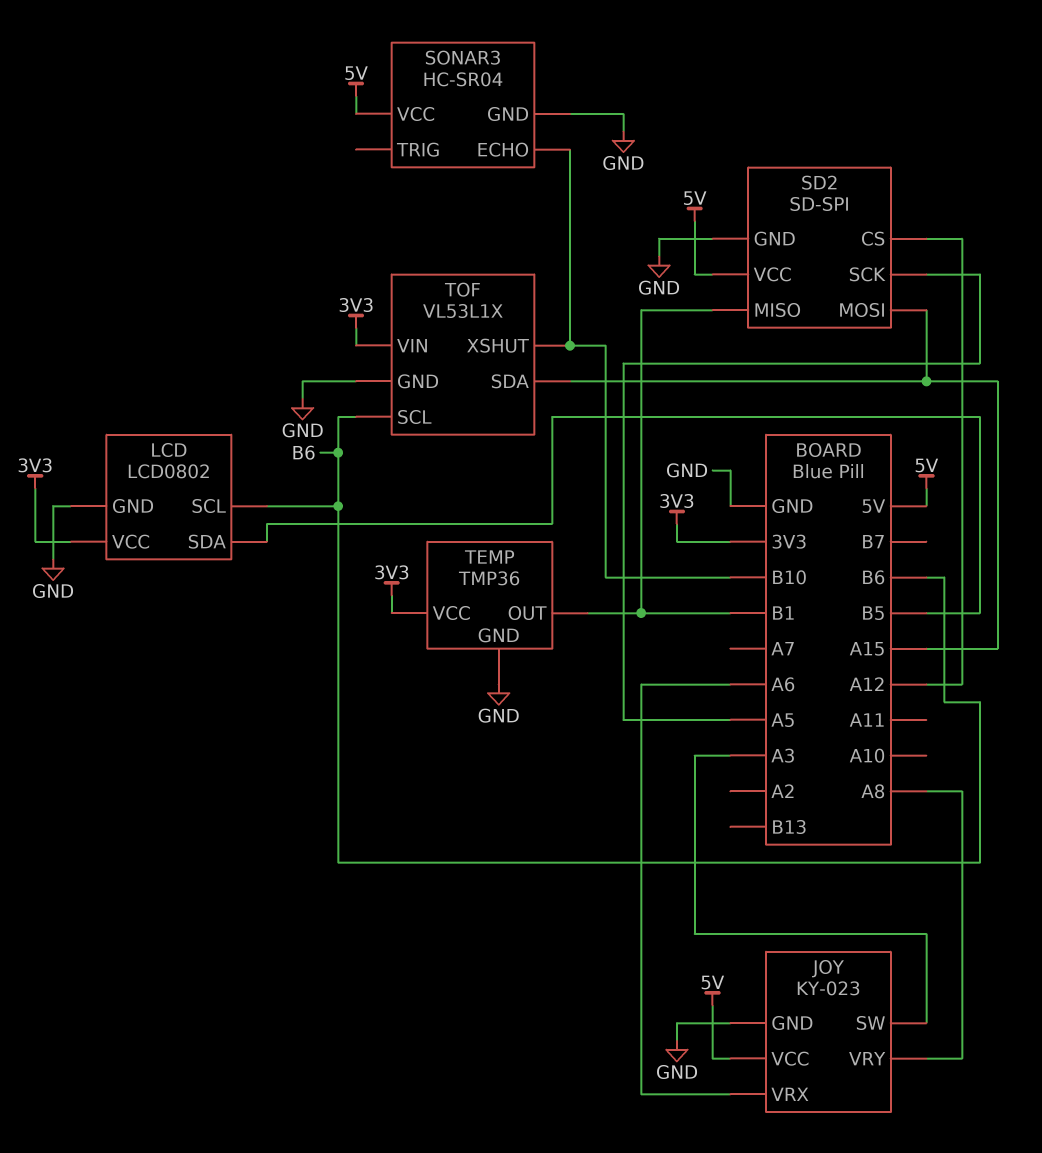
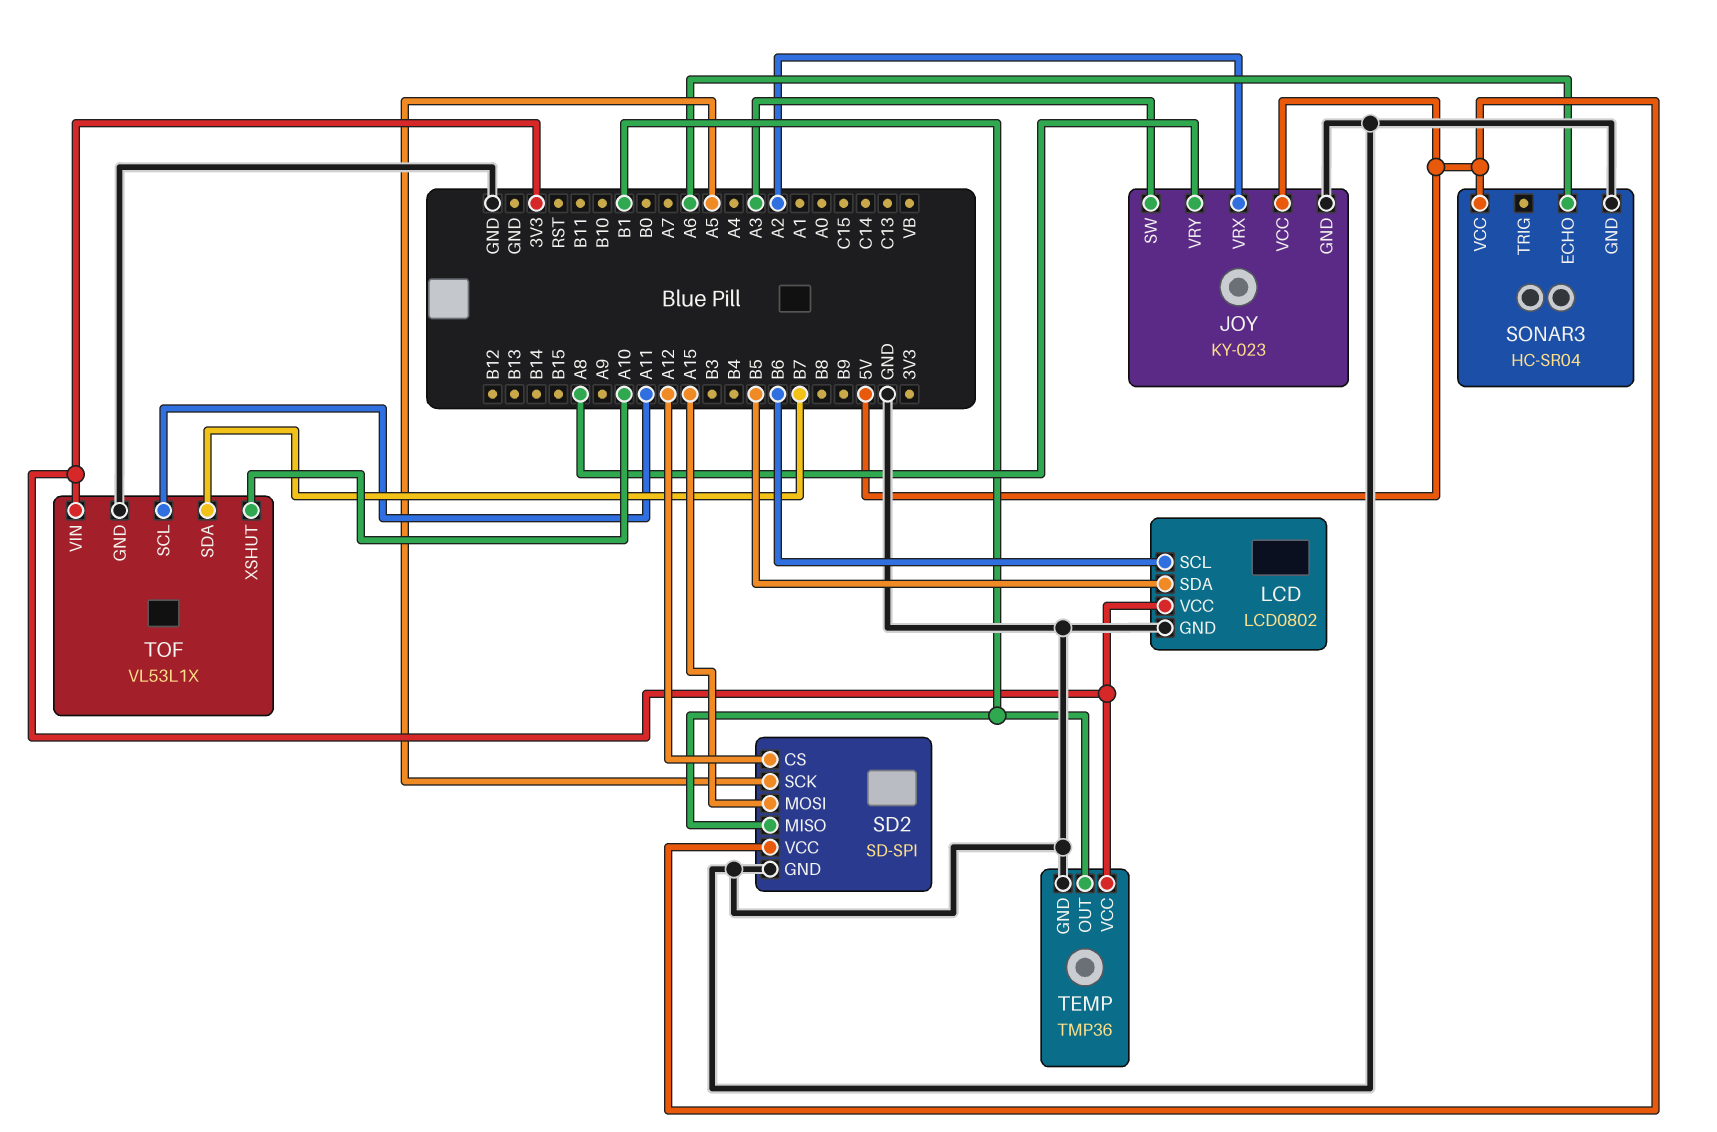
JOY pin VRX: A6 -> A2
SONAR3 pin ECHO: B10 -> A6
TOF pin SCL: B6 -> A11
TOF pin SDA: A15 -> B7
TOF pin XSHUT: B10 -> A10

